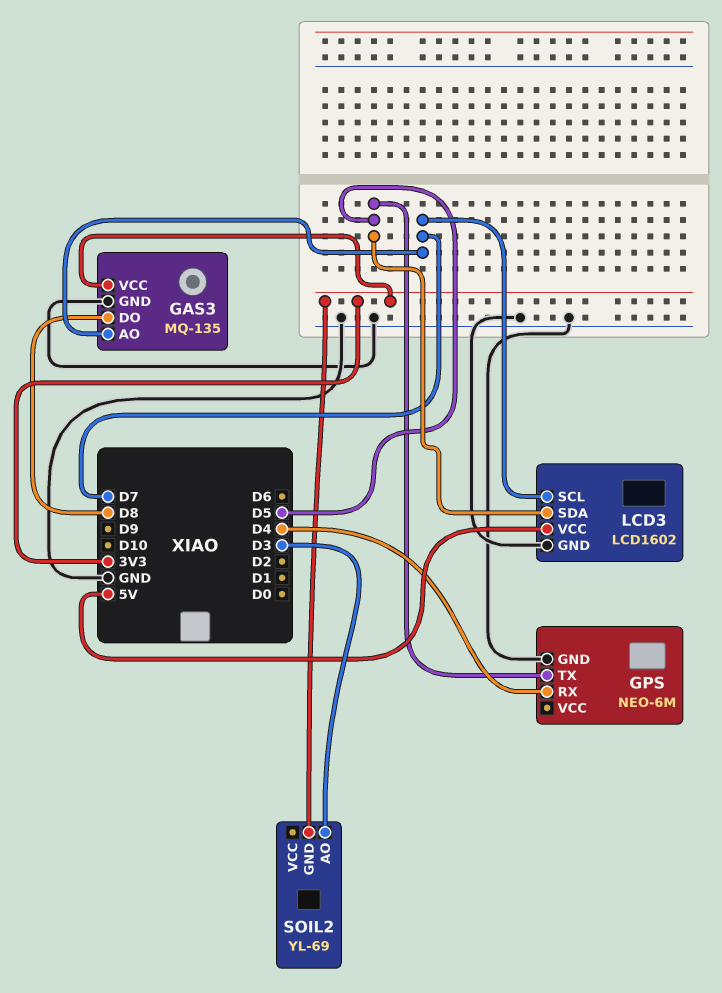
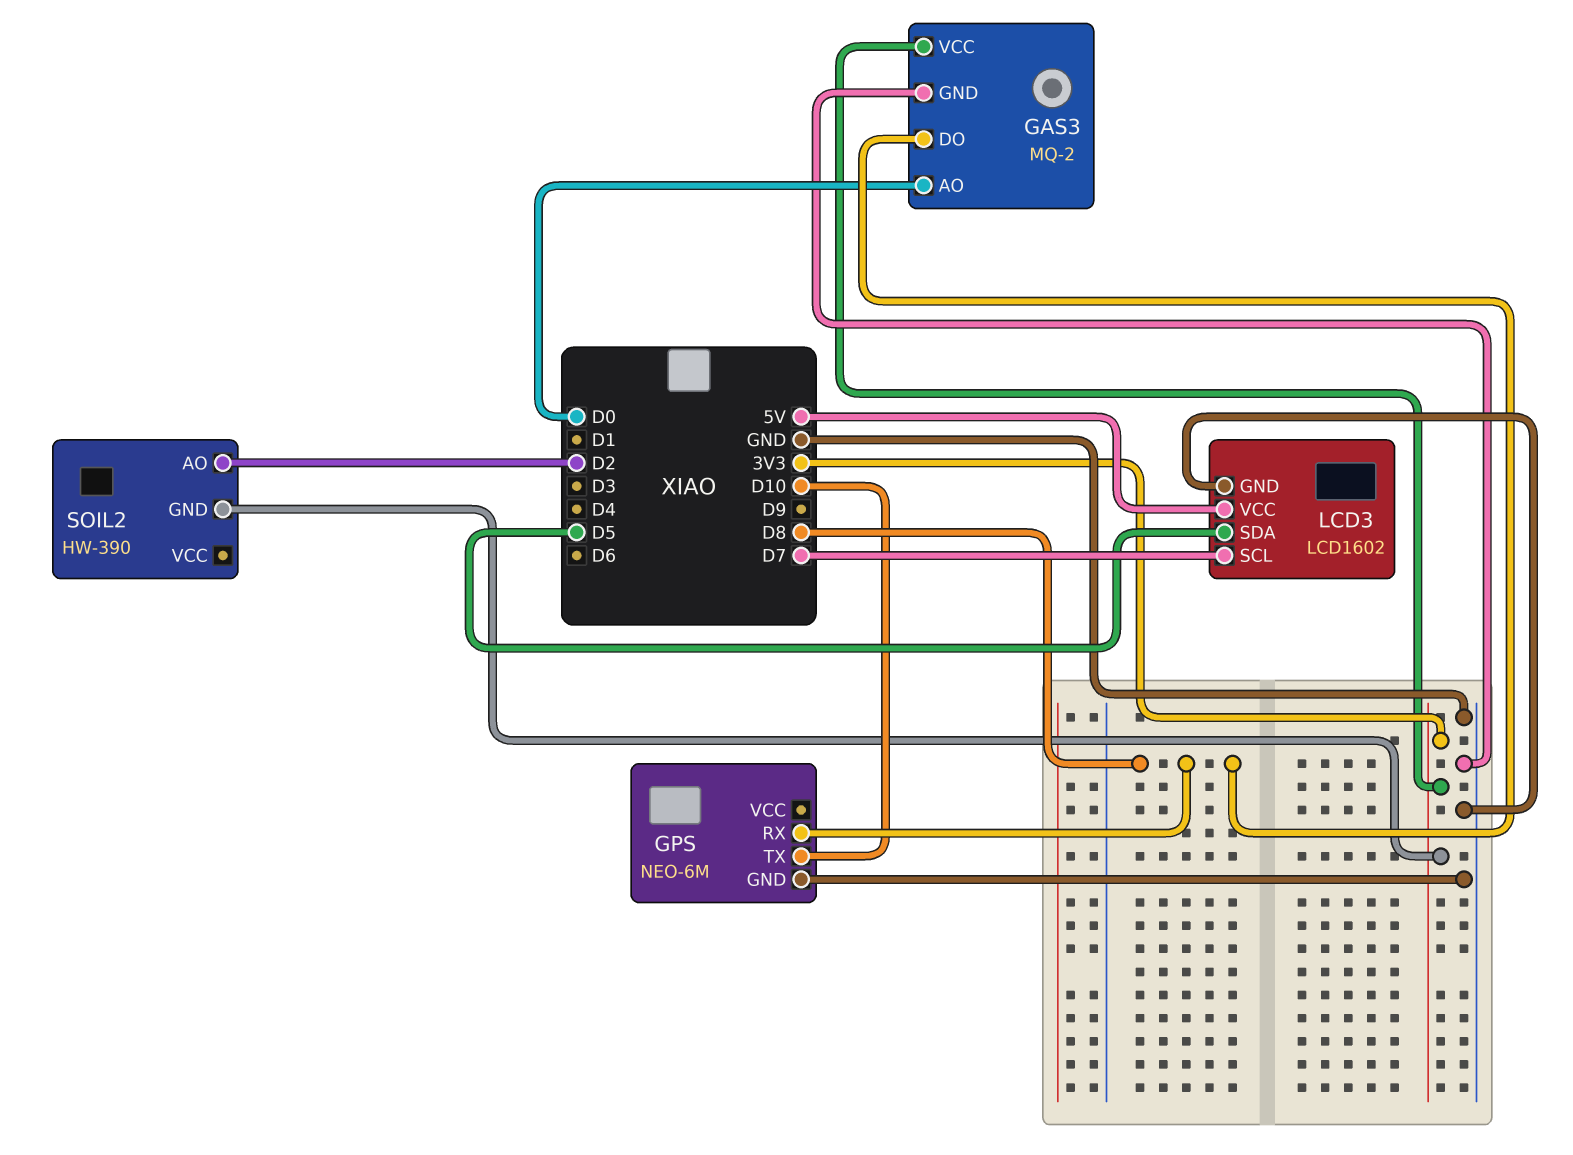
GAS3: MQ-135 -> MQ-2
GAS3 pin AO: D7 -> D0
GPS pin RX: D4 -> D8
GPS pin TX: D5 -> D10
SOIL2: YL-69 -> HW-390
SOIL2 pin AO: D3 -> D2

